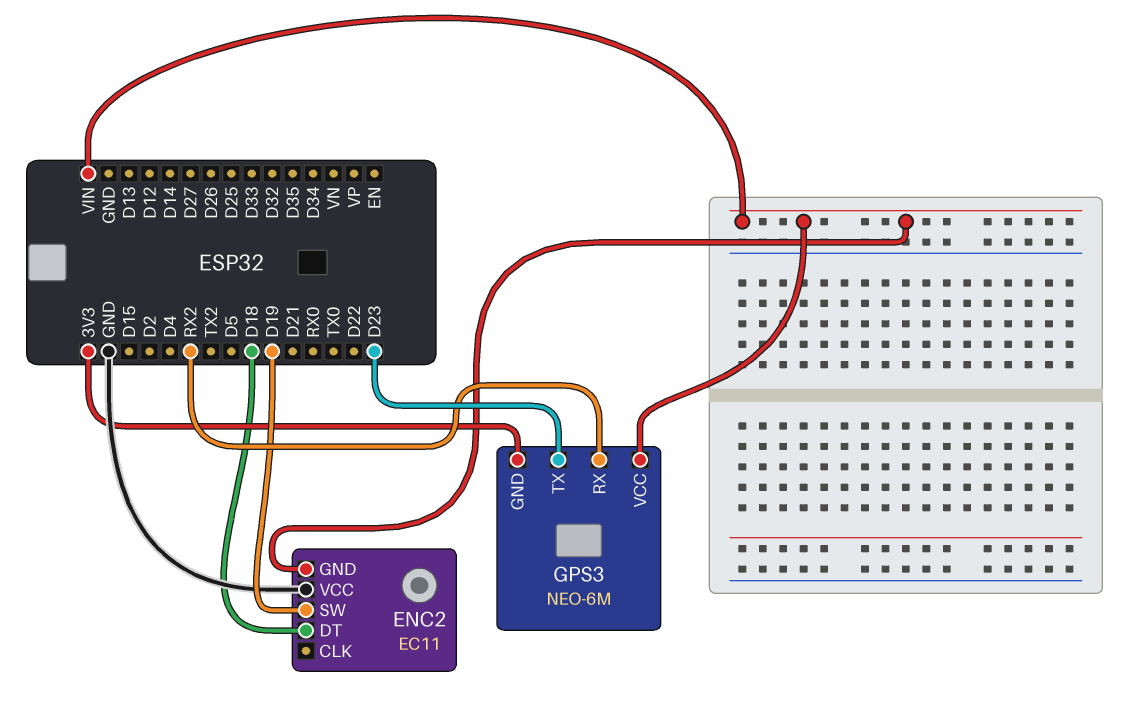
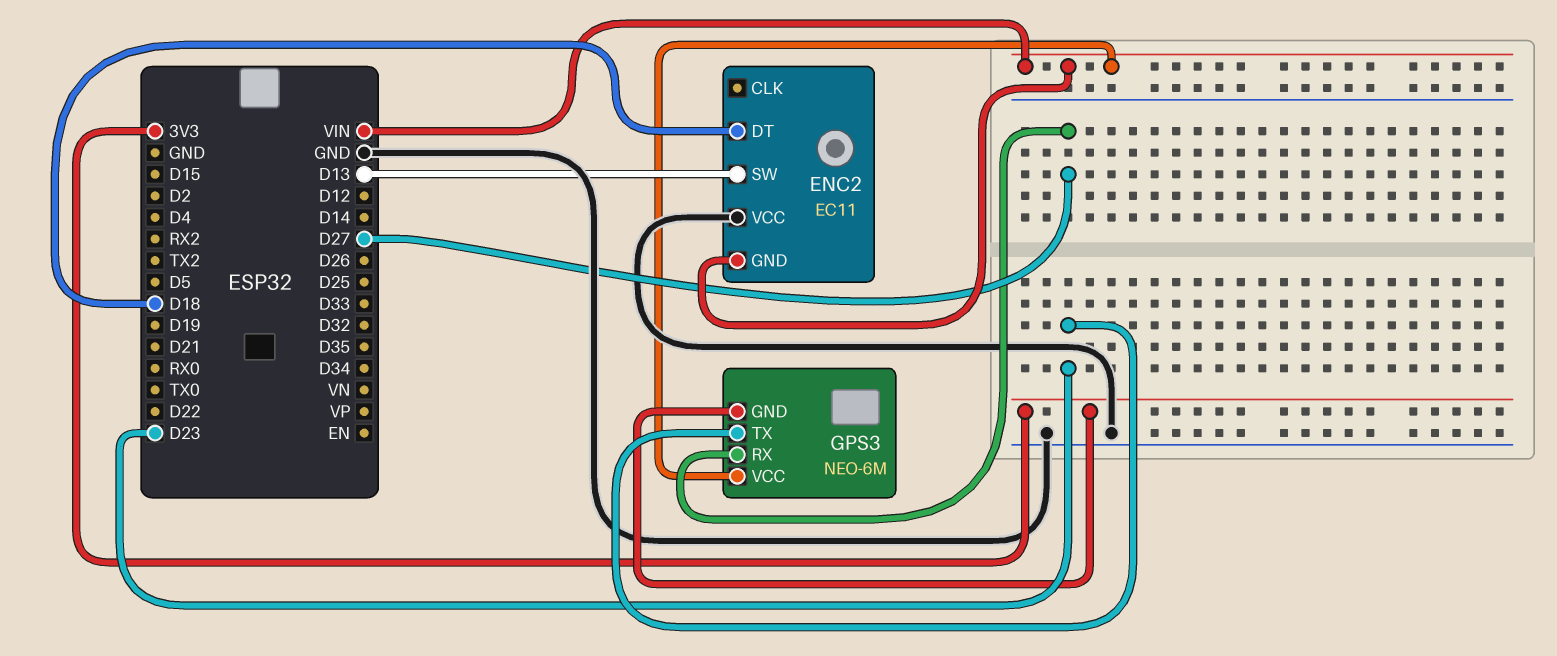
ENC2 pin SW: D19 -> D13
GPS3 pin RX: RX2 -> D27

